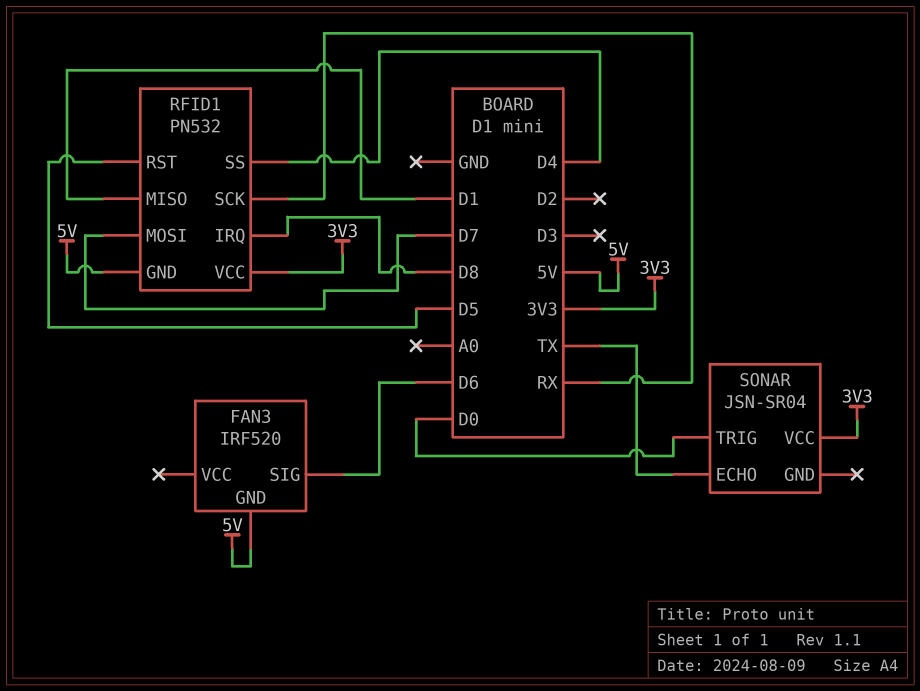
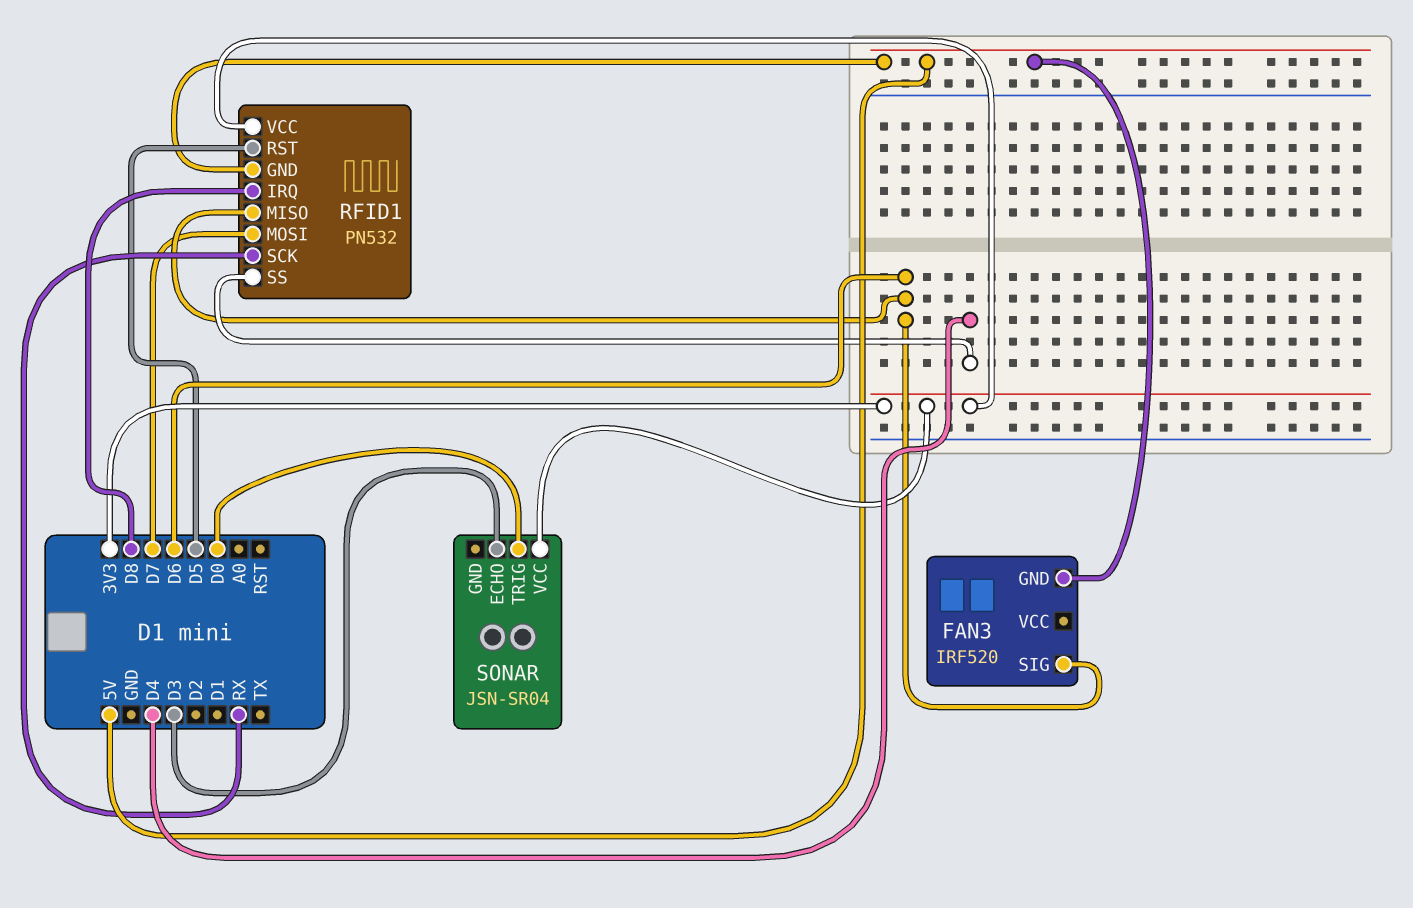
RFID1 pin MISO: D1 -> D6
SONAR pin ECHO: TX -> D3

